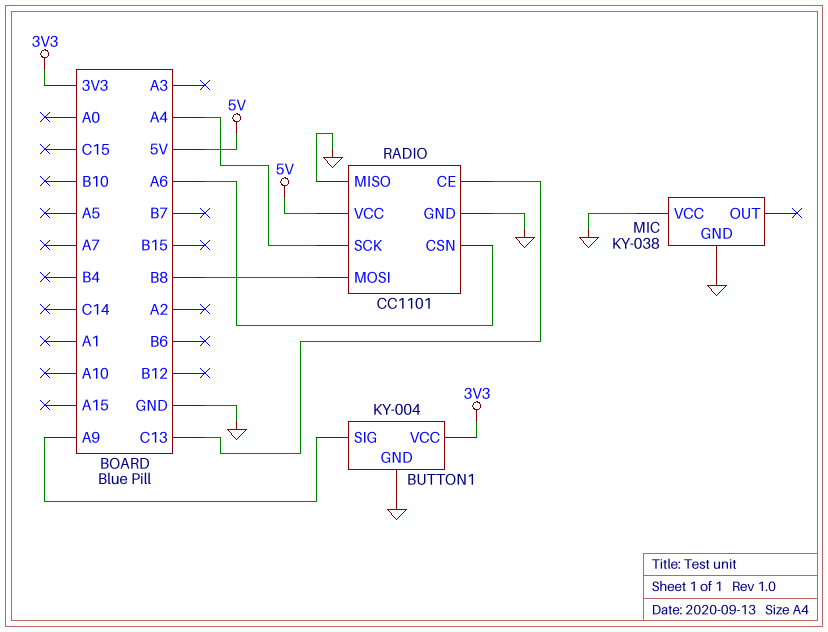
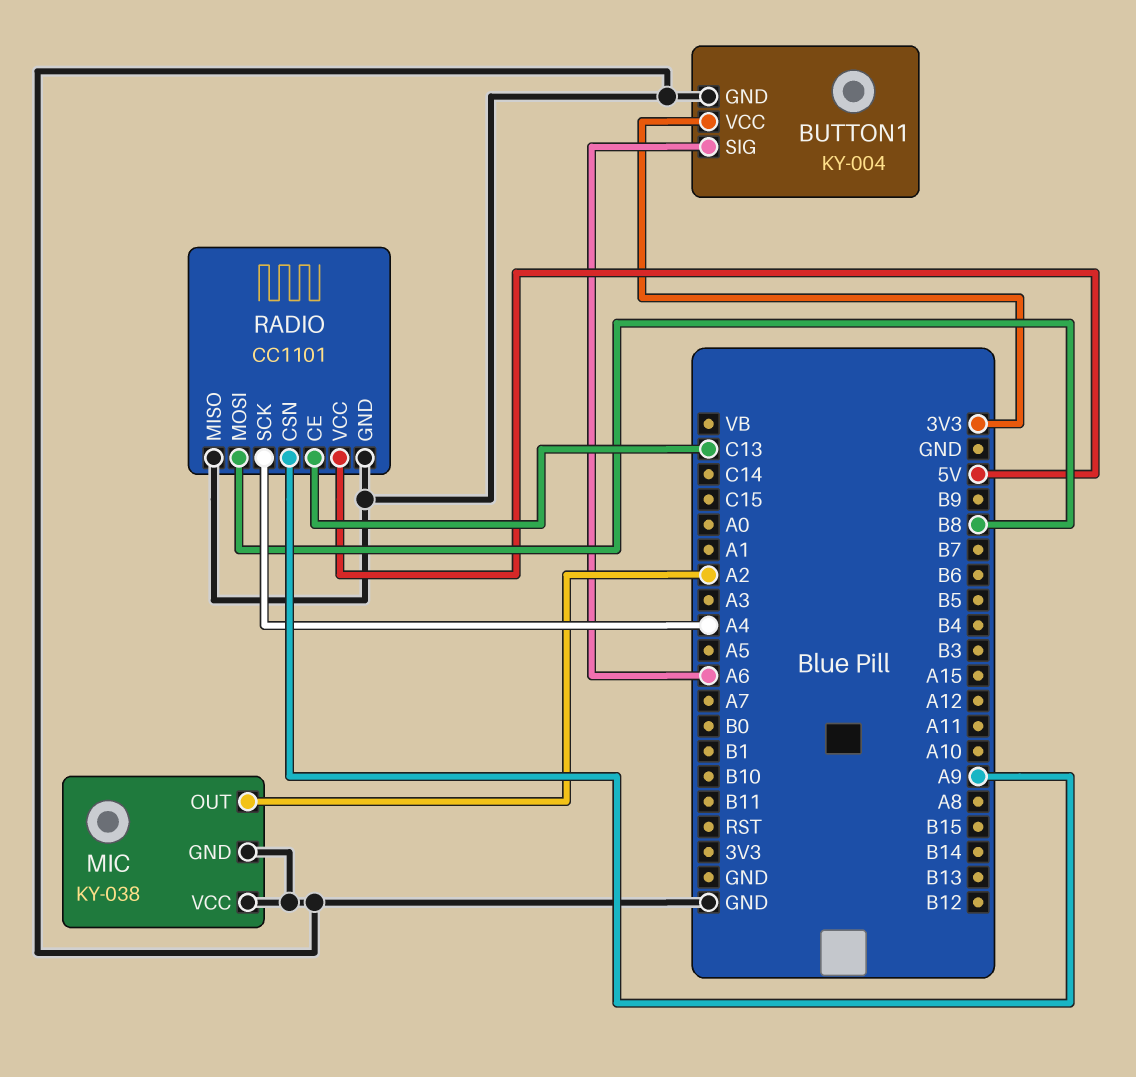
BUTTON1 pin SIG: A9 -> A6
MIC pin OUT: none -> A2
RADIO pin CSN: A6 -> A9

